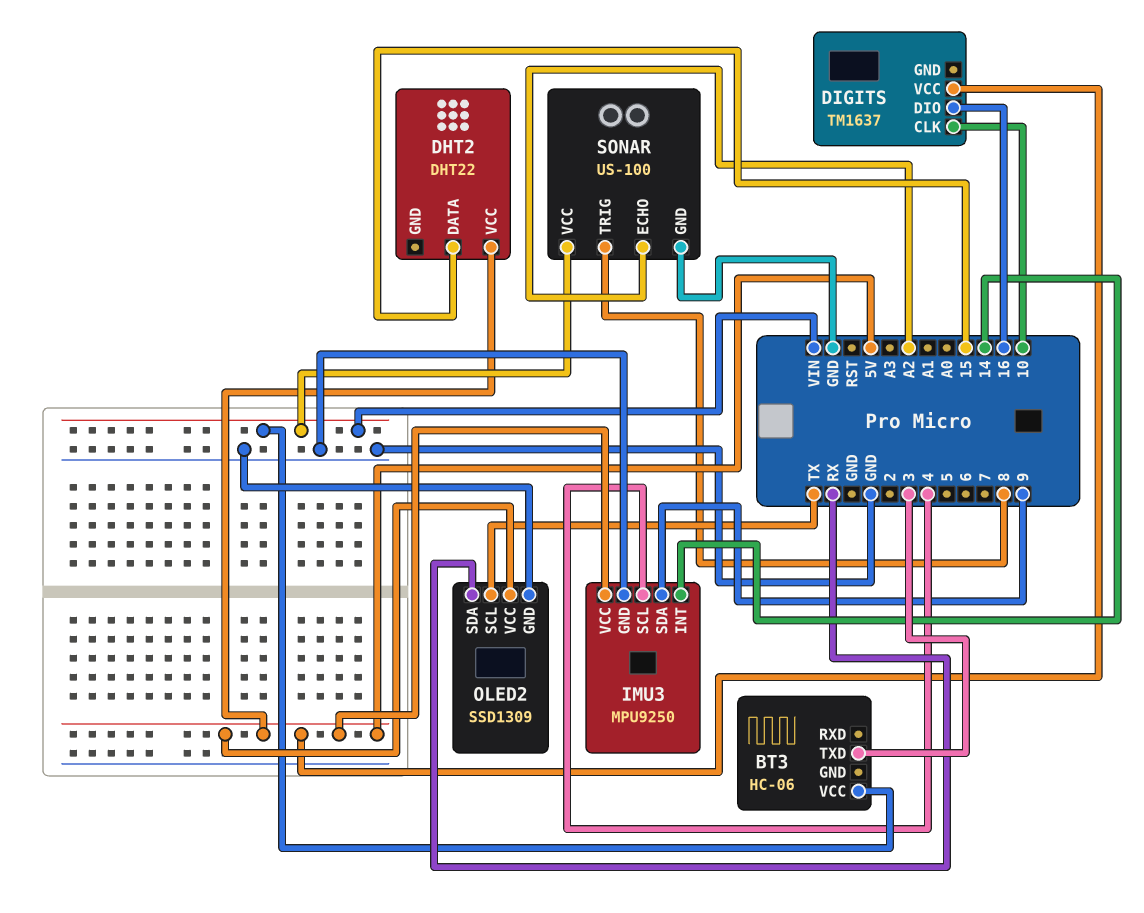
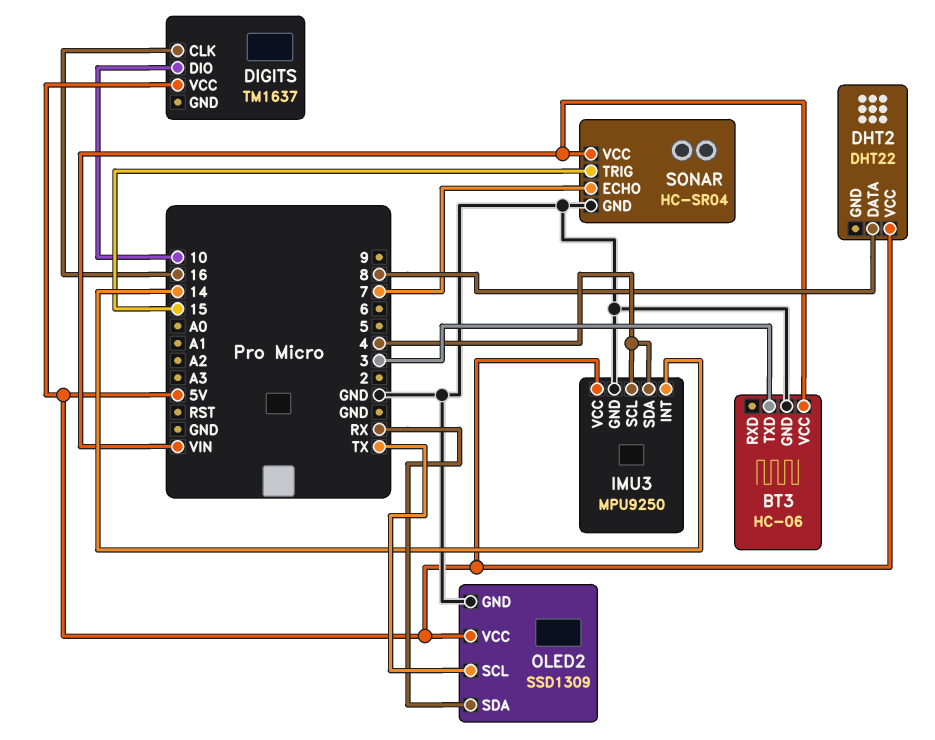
BT3 pin GND: none -> GND
DHT2 pin DATA: 15 -> 8
DIGITS pin CLK: 10 -> 16
DIGITS pin DIO: 16 -> 10
IMU3 pin SDA: 9 -> 4
SONAR: US-100 -> HC-SR04
SONAR pin ECHO: A2 -> 7
SONAR pin TRIG: 8 -> 15

